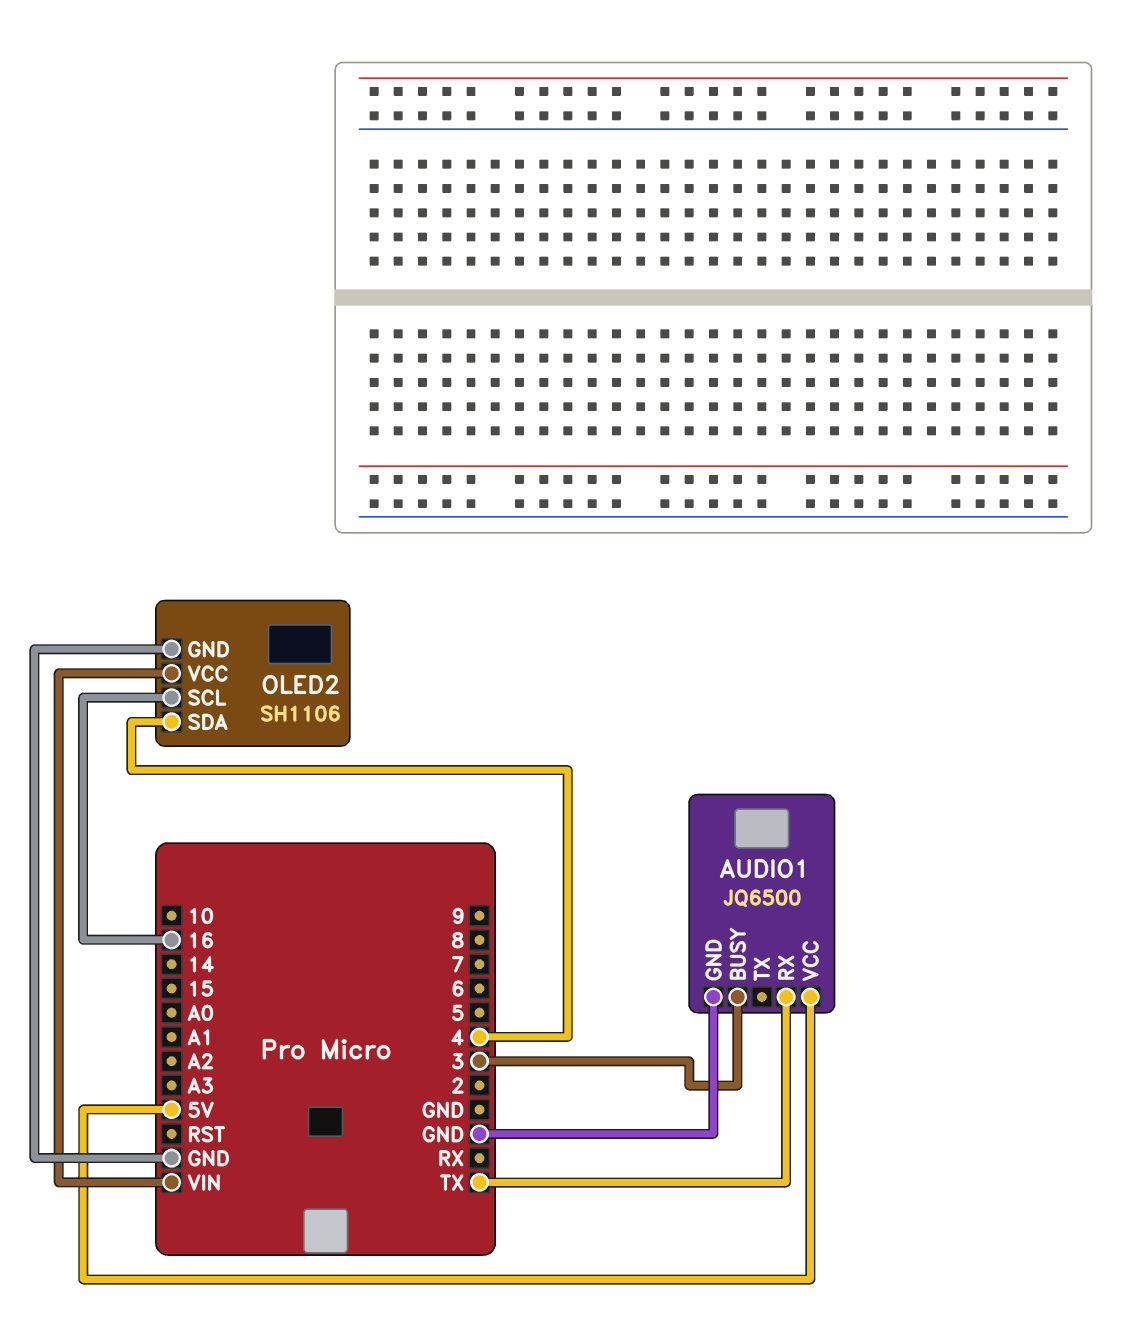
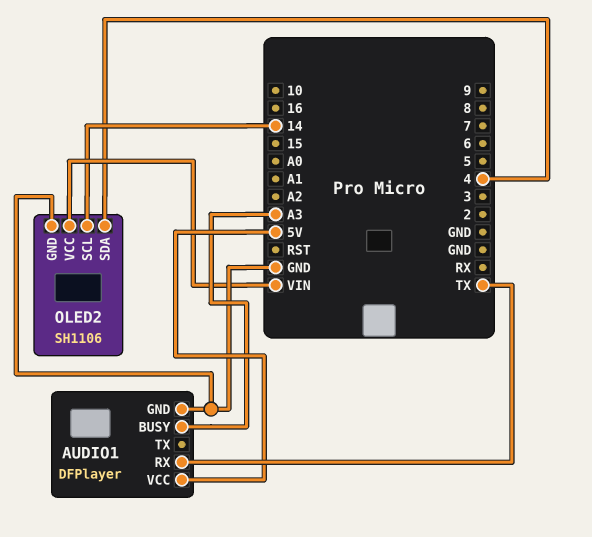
AUDIO1: JQ6500 -> DFPlayer
AUDIO1 pin BUSY: 3 -> A3
OLED2 pin SCL: 16 -> 14

